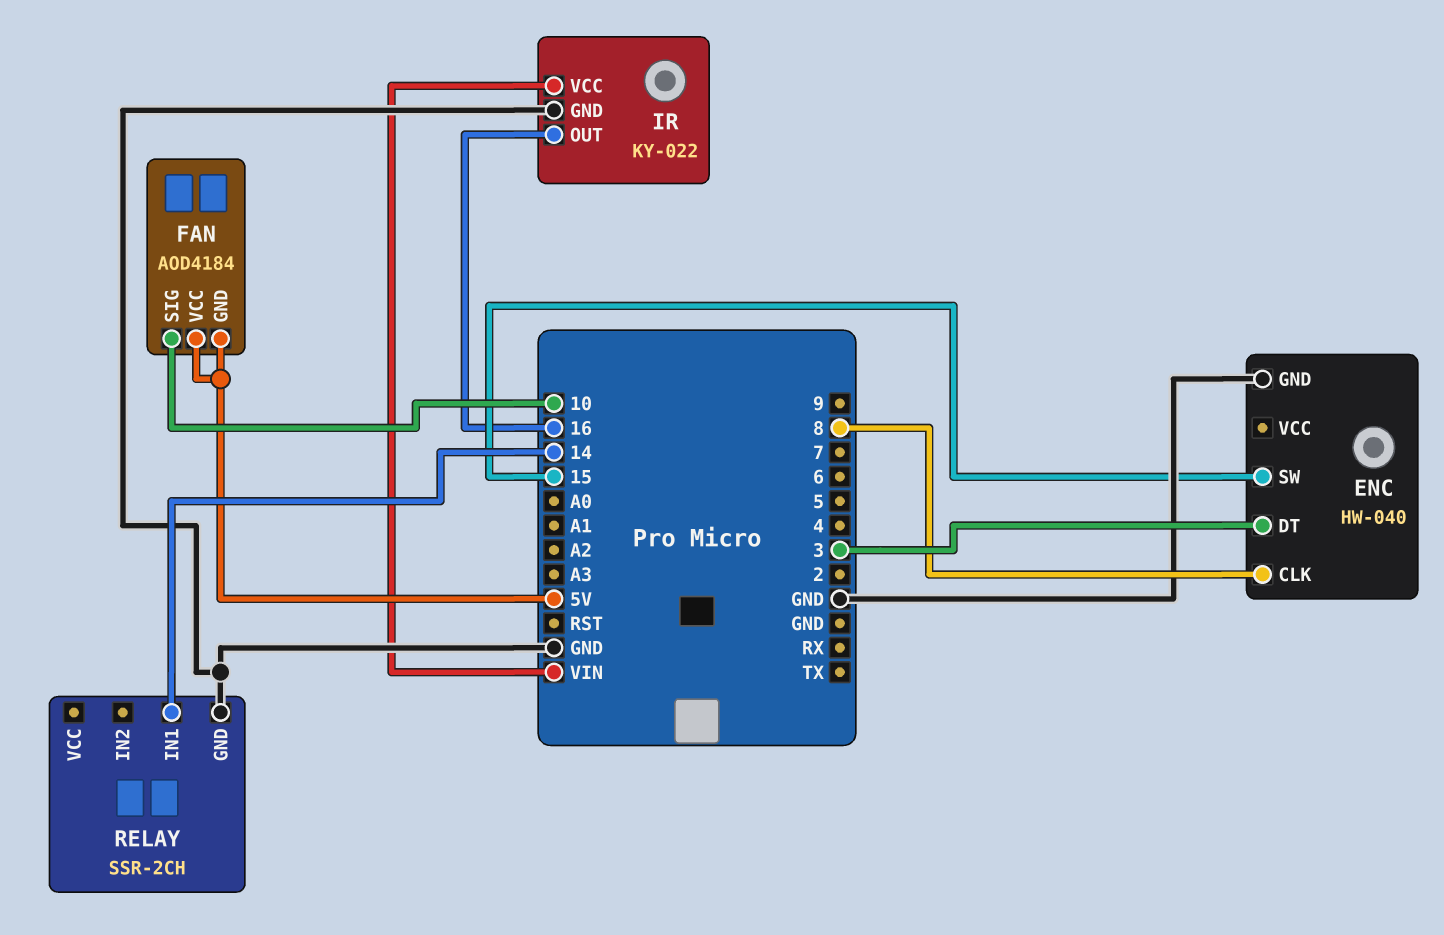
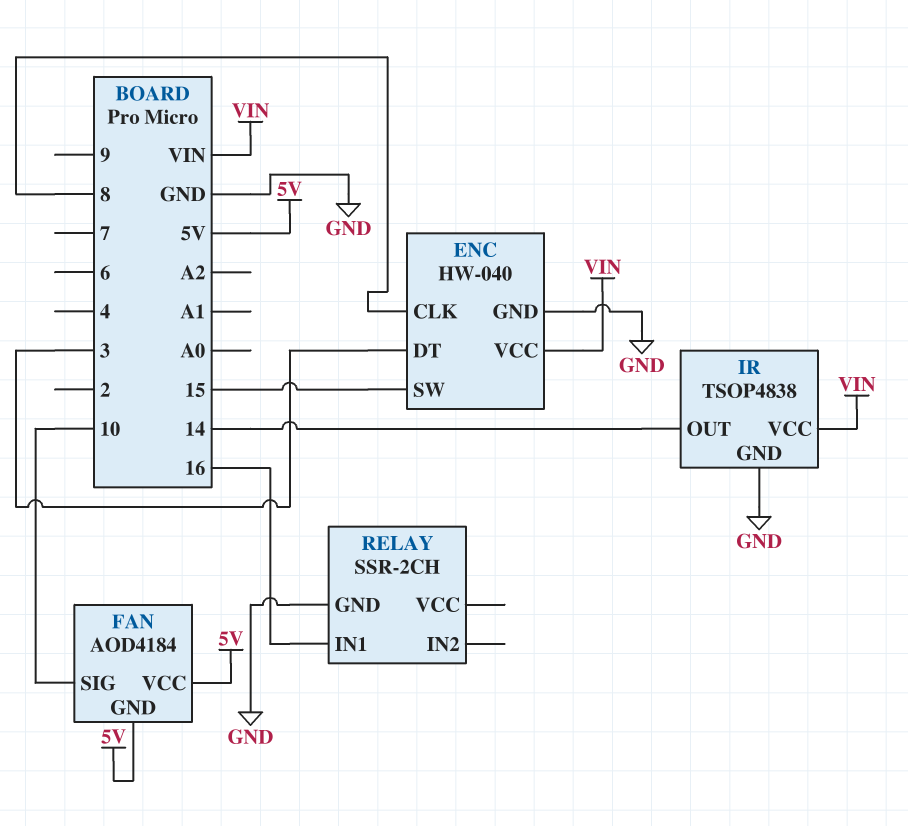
ENC pin VCC: none -> VIN
IR: KY-022 -> TSOP4838
IR pin OUT: 16 -> 14
RELAY pin IN1: 14 -> 16

